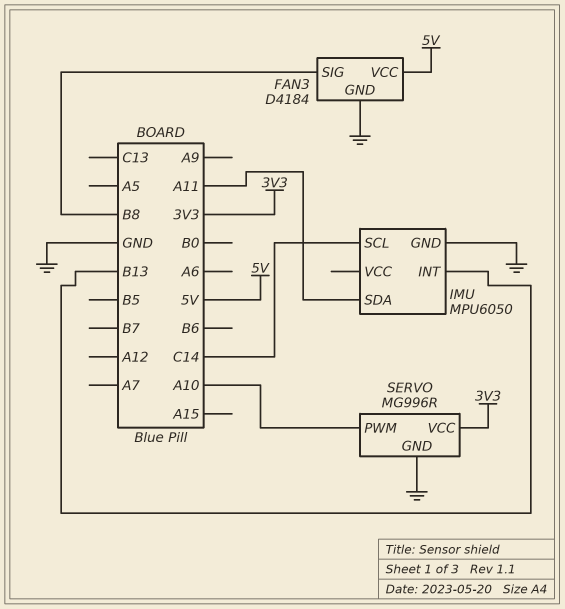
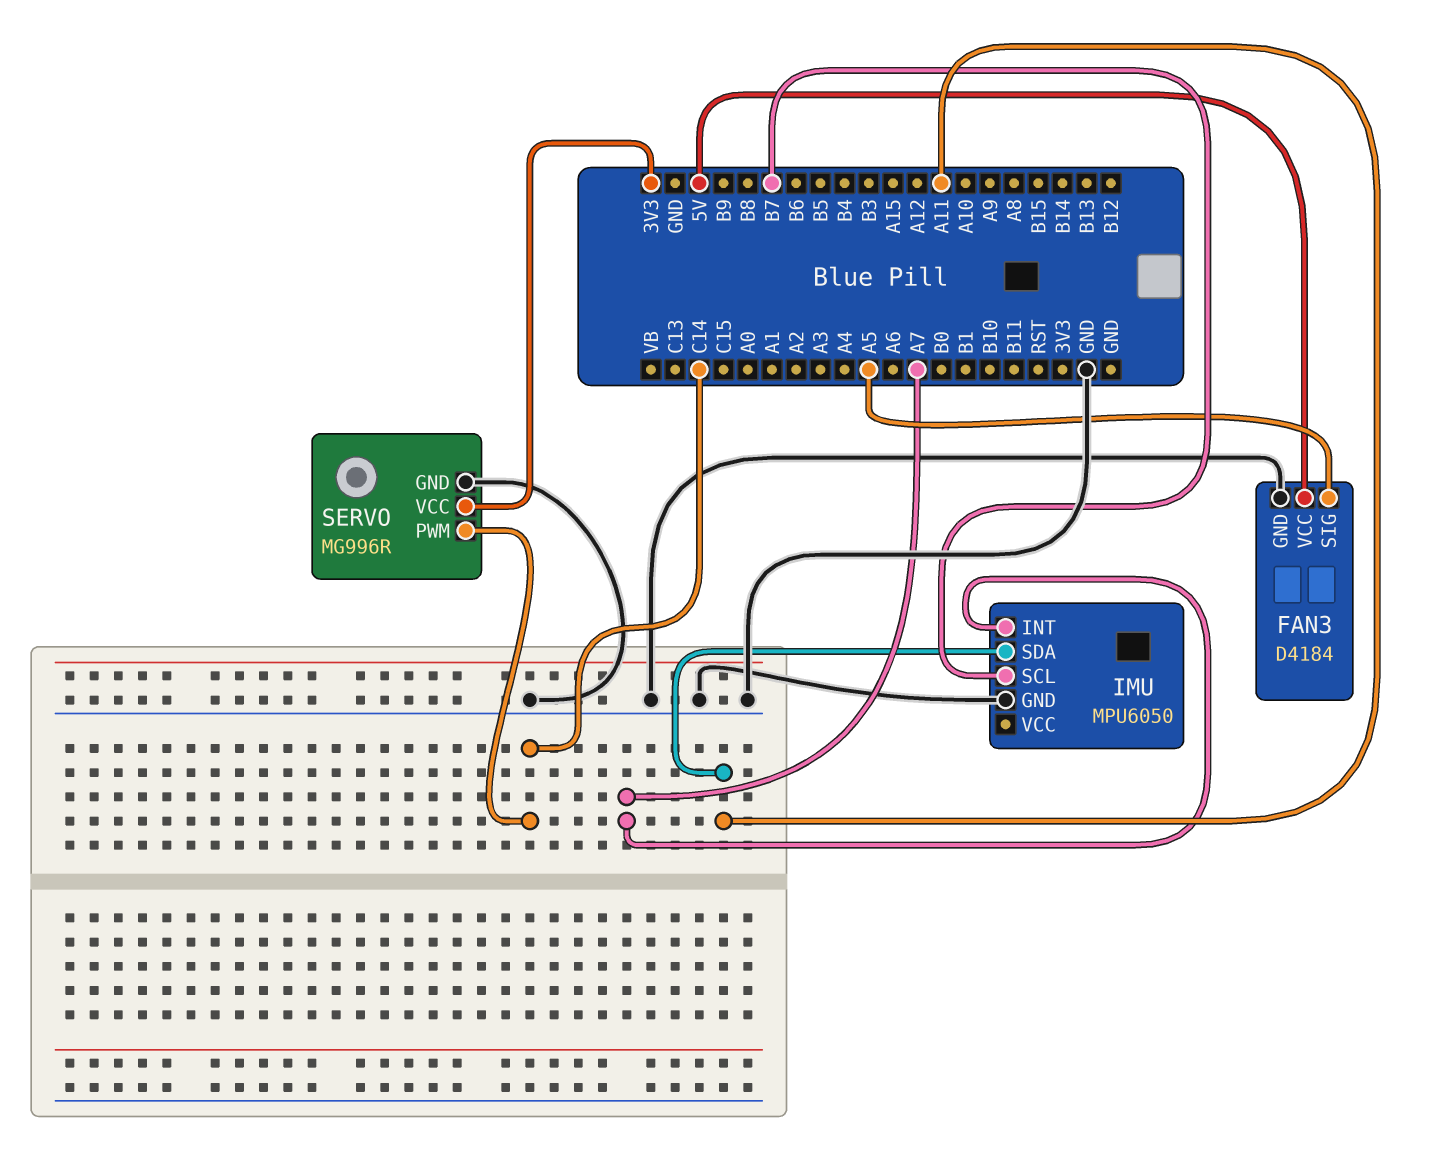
FAN3 pin SIG: B8 -> A5
IMU pin INT: B13 -> A7
IMU pin SCL: C14 -> B7
SERVO pin PWM: A10 -> C14

